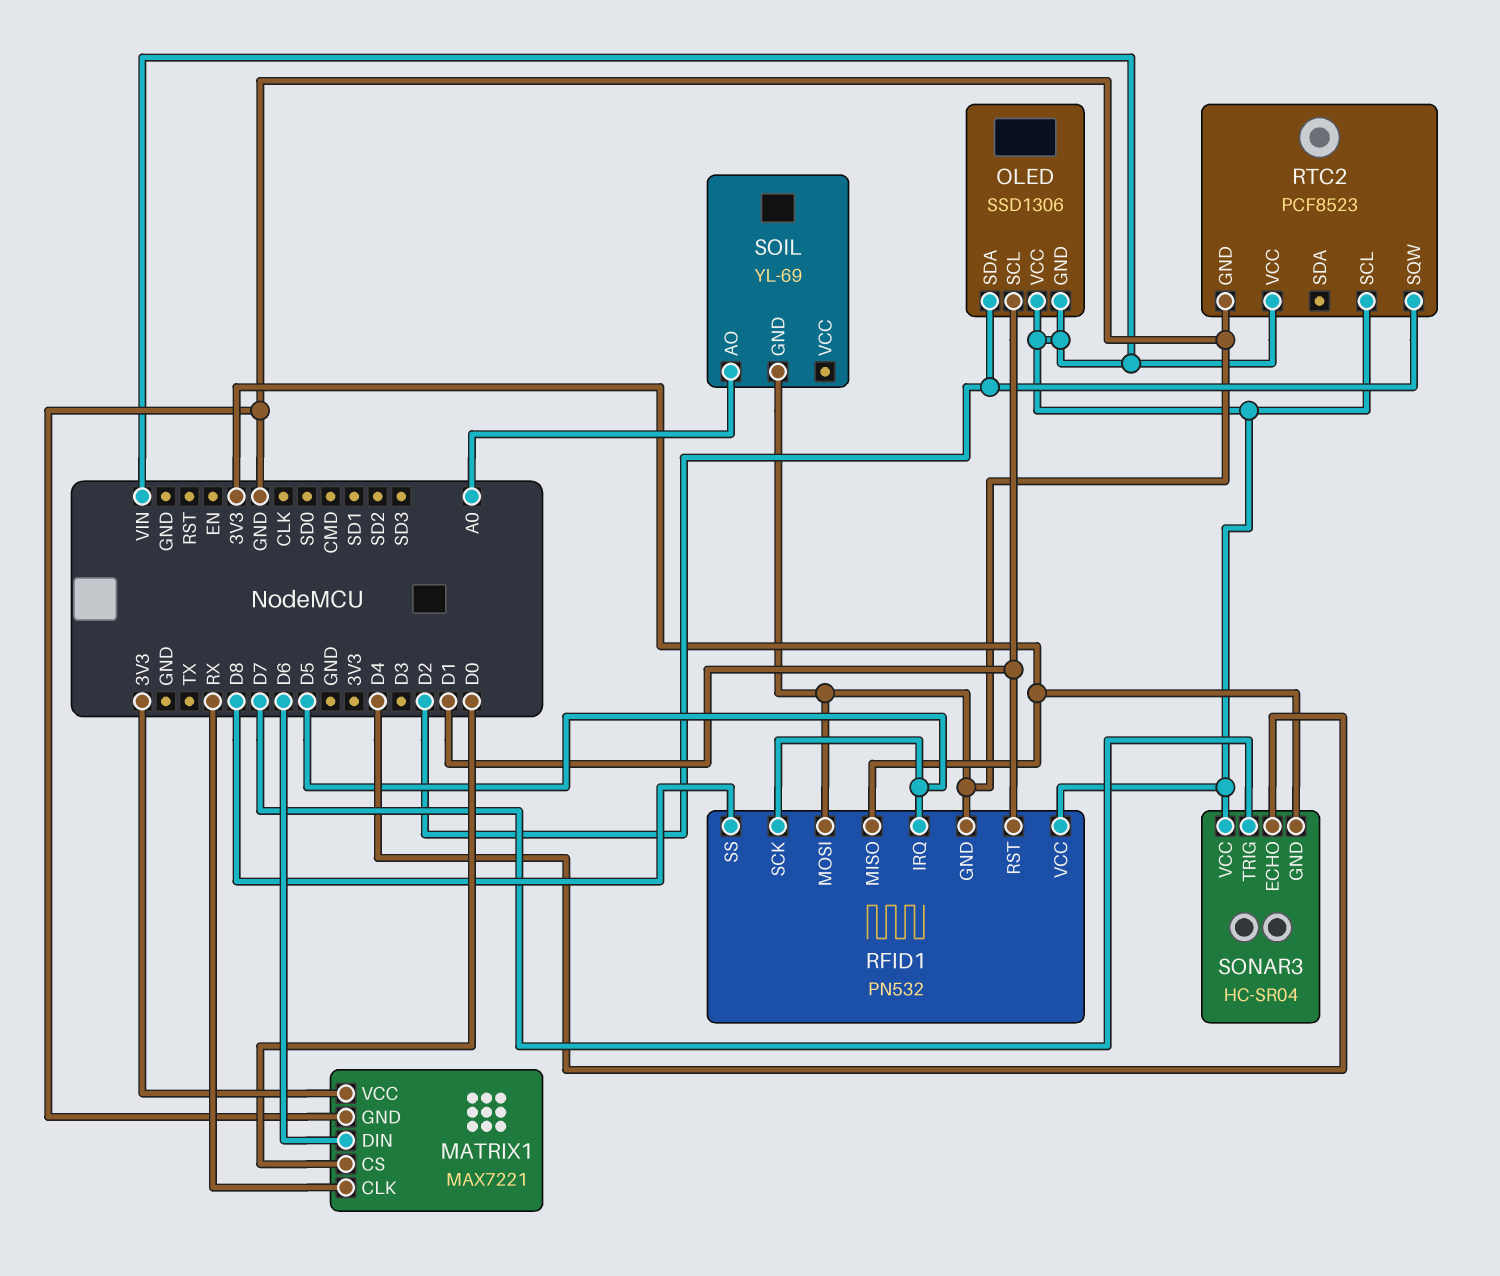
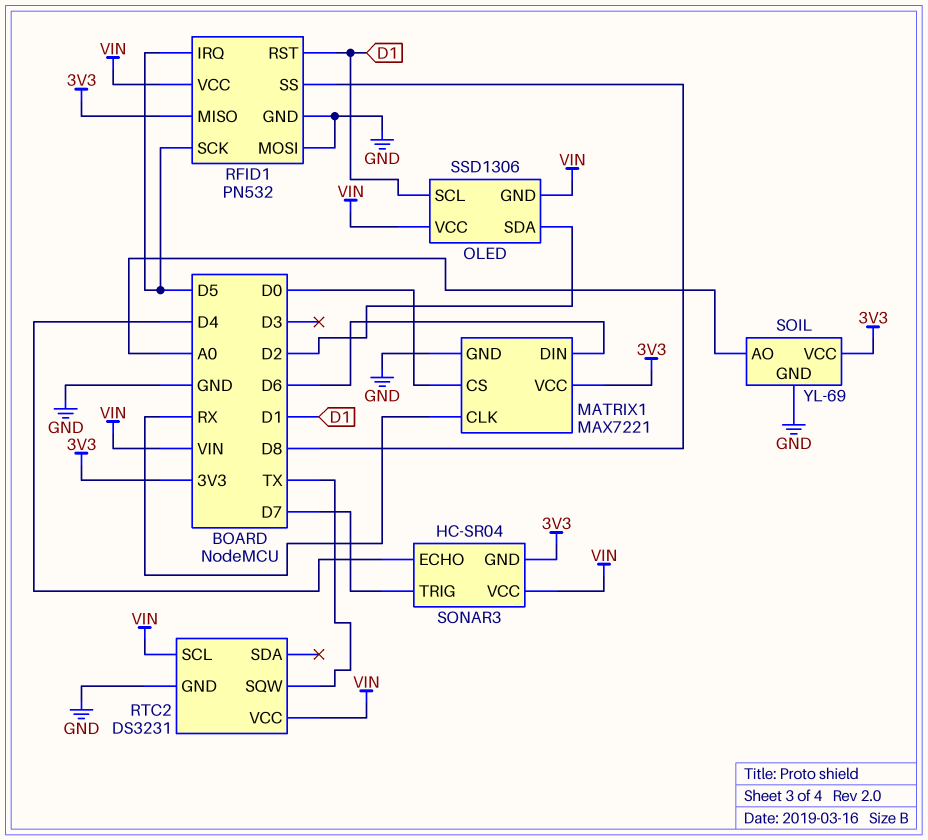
RTC2: PCF8523 -> DS3231
RTC2 pin SQW: D2 -> TX
SOIL pin VCC: none -> 3V3

